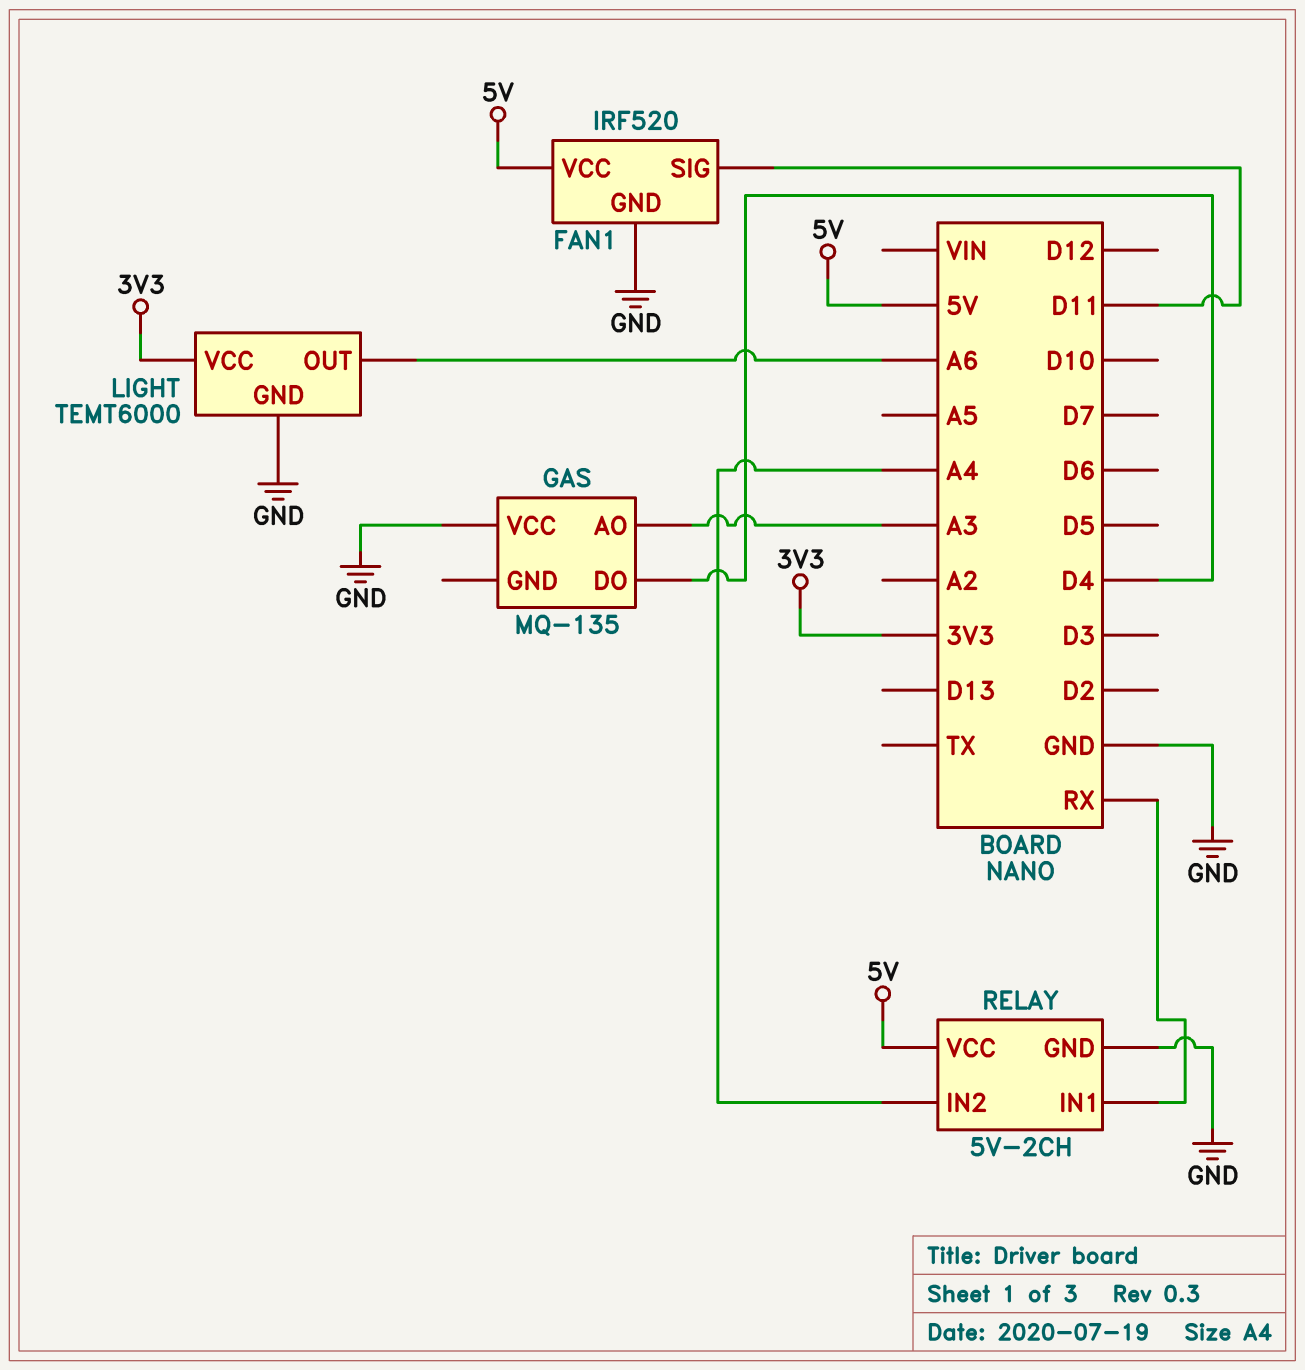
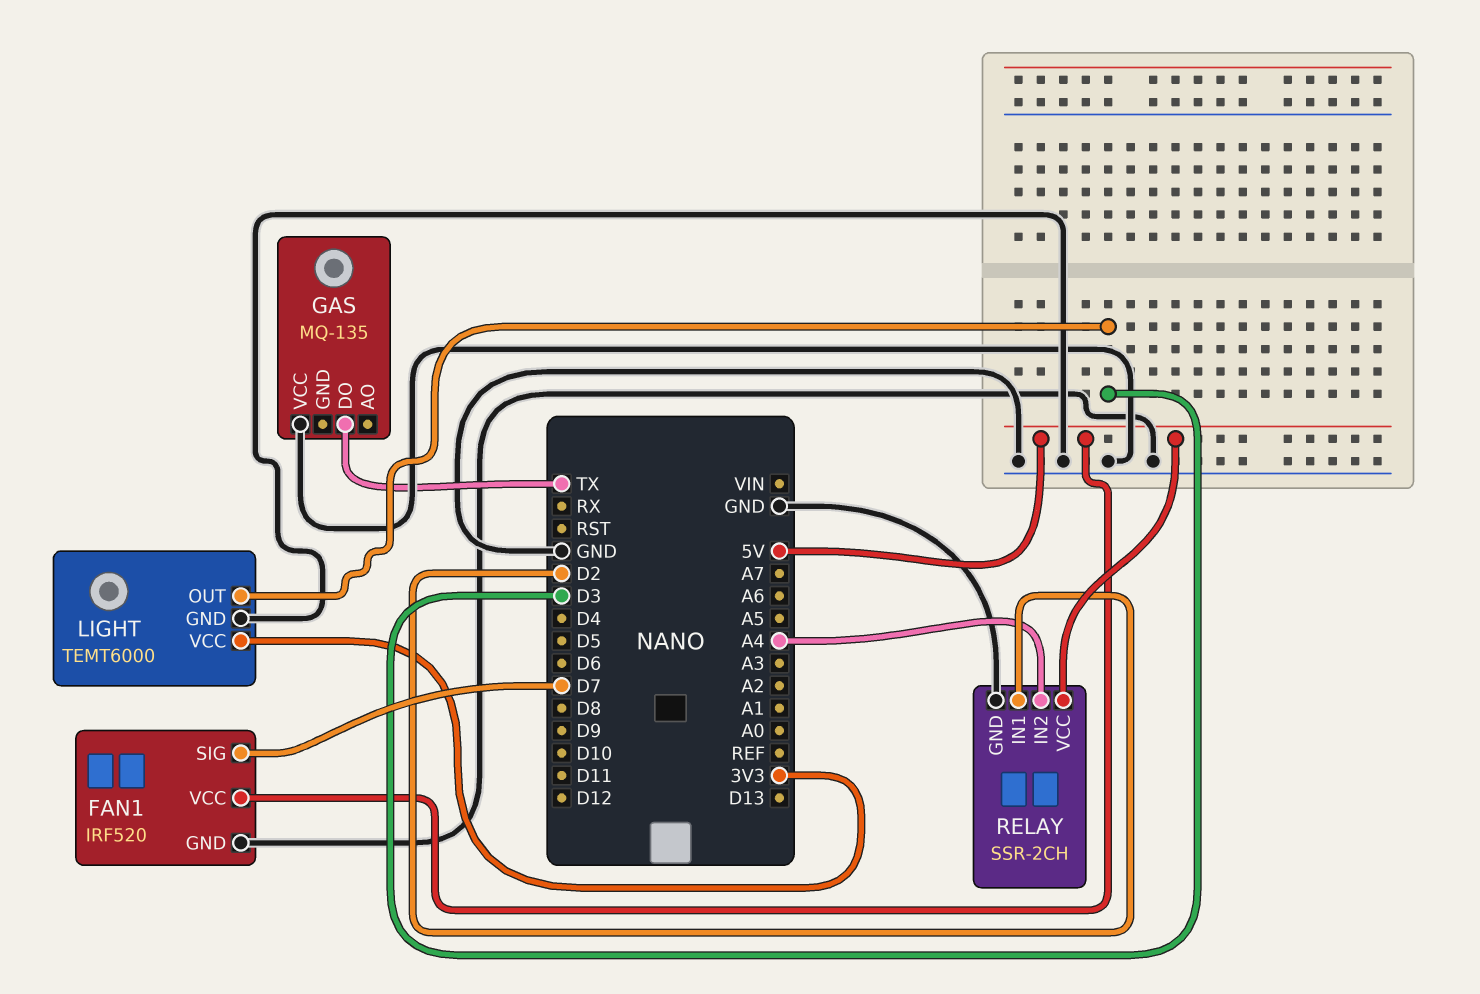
FAN1 pin SIG: D11 -> D7
GAS pin AO: A3 -> none
GAS pin DO: D4 -> TX
LIGHT pin OUT: A6 -> D3
RELAY: 5V-2CH -> SSR-2CH
RELAY pin IN1: RX -> D2

